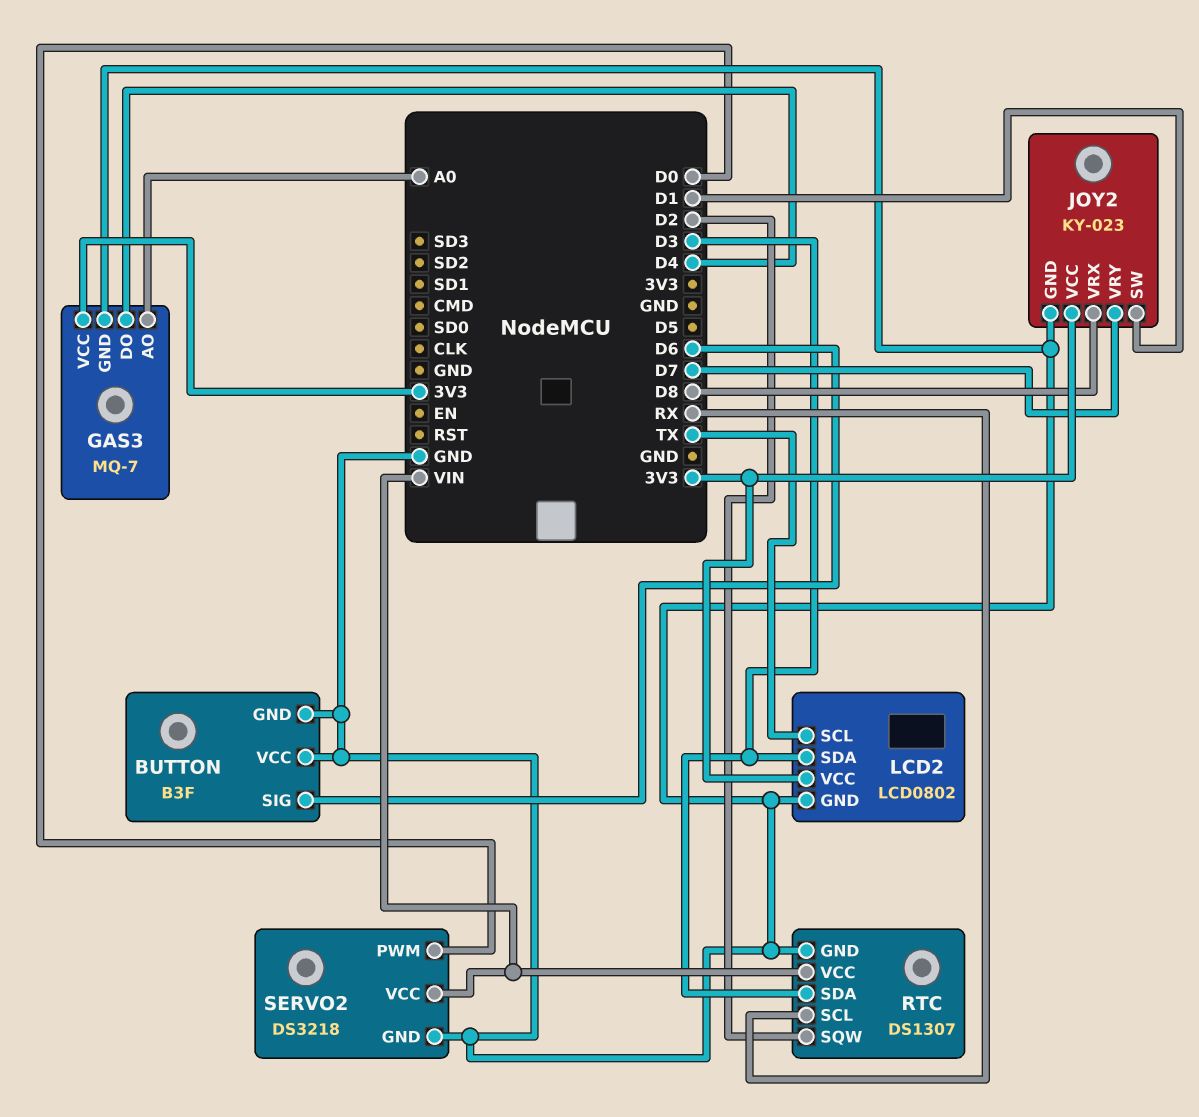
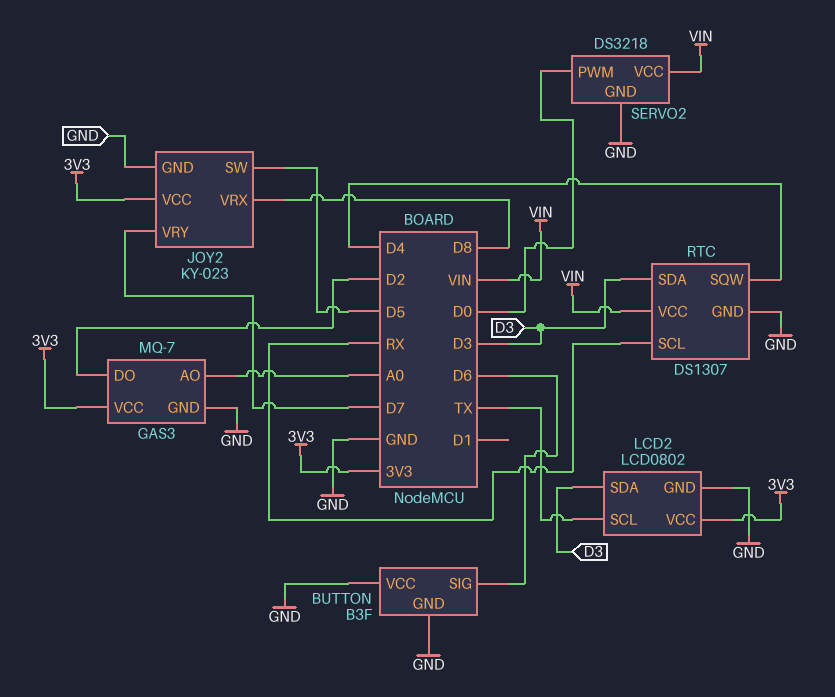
GAS3 pin DO: D4 -> D2
JOY2 pin SW: D1 -> D5
RTC pin SQW: D2 -> D4

